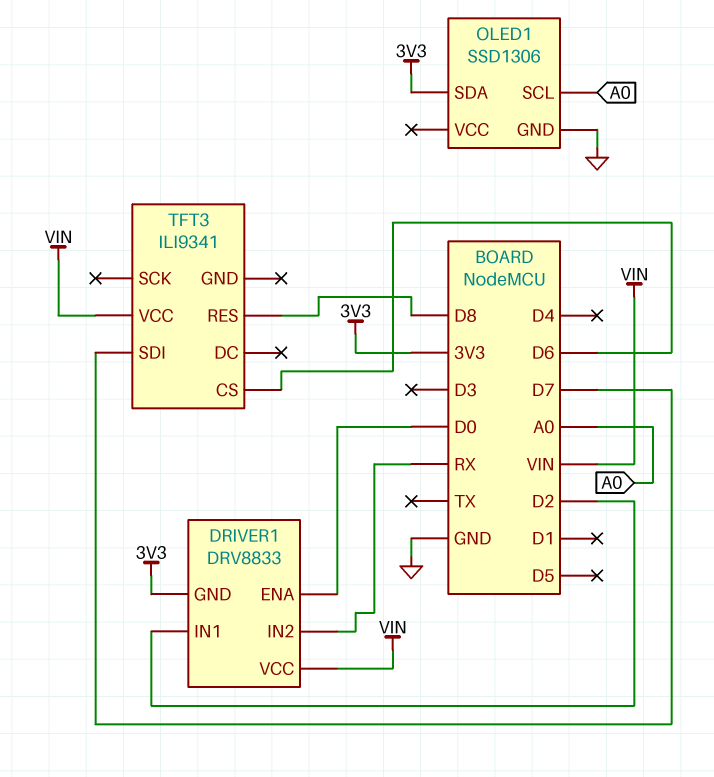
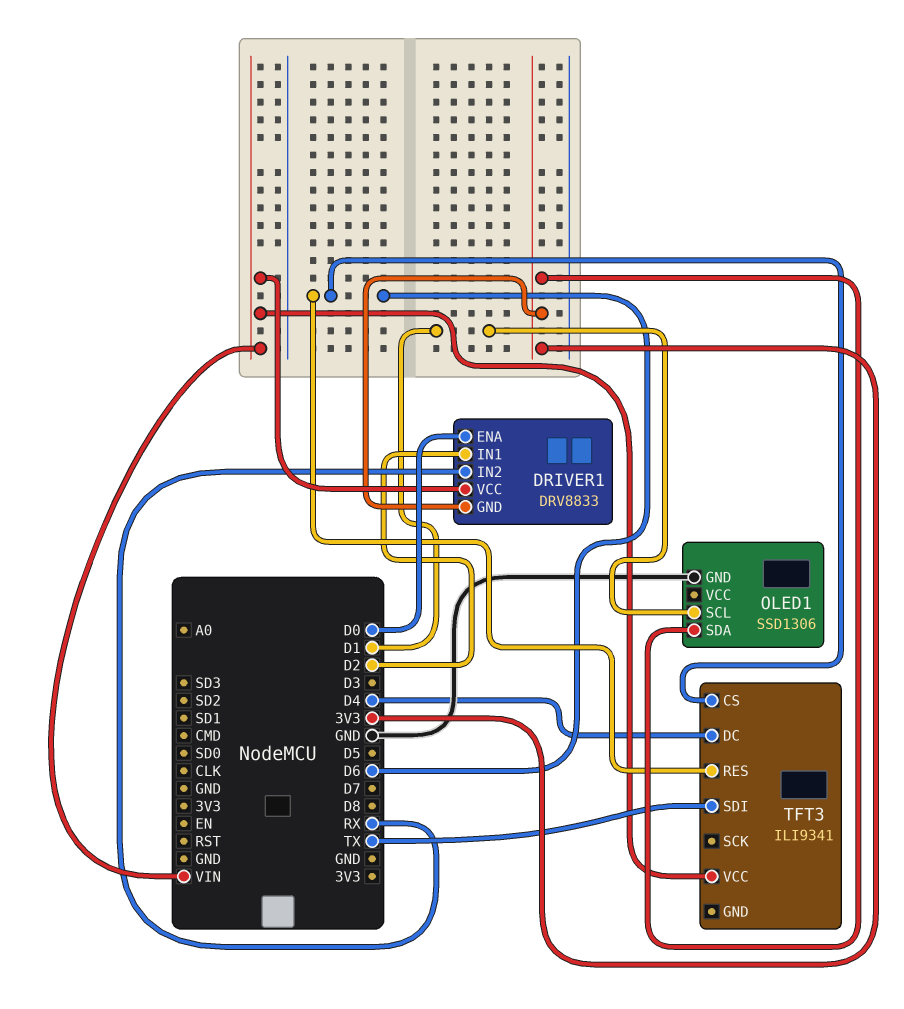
OLED1 pin SCL: A0 -> D1
TFT3 pin DC: none -> D4
TFT3 pin RES: D8 -> D6
TFT3 pin SDI: D7 -> TX

